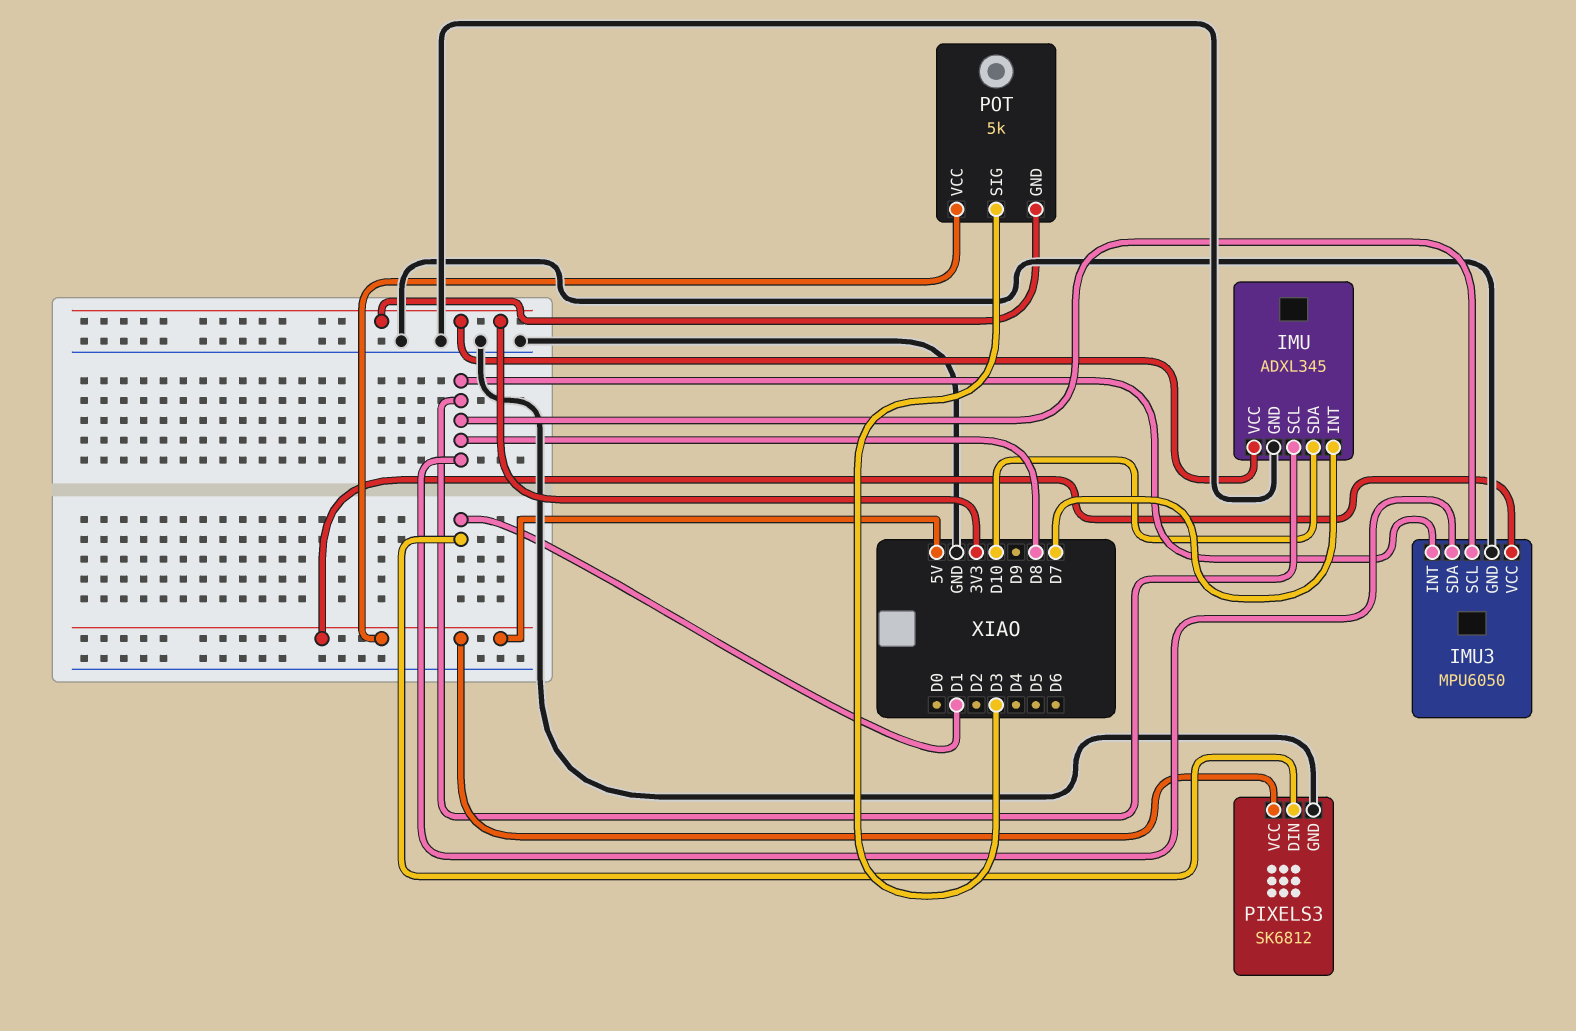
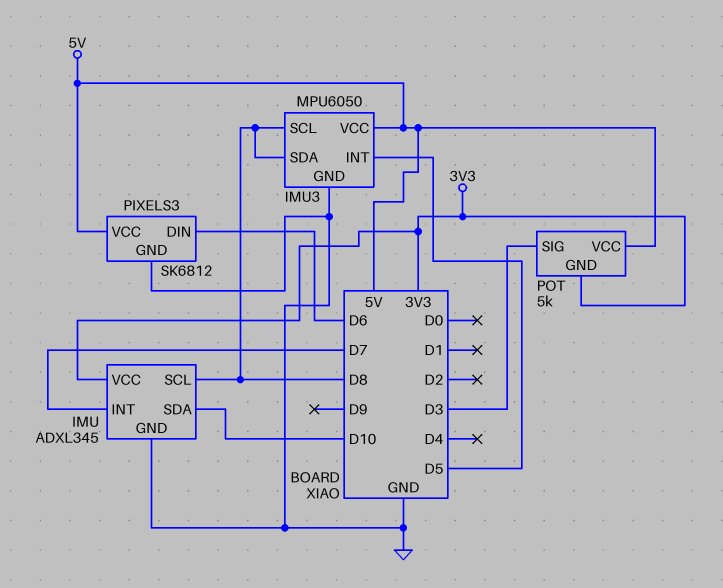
IMU3 pin INT: D8 -> D5
PIXELS3 pin DIN: D1 -> D6

